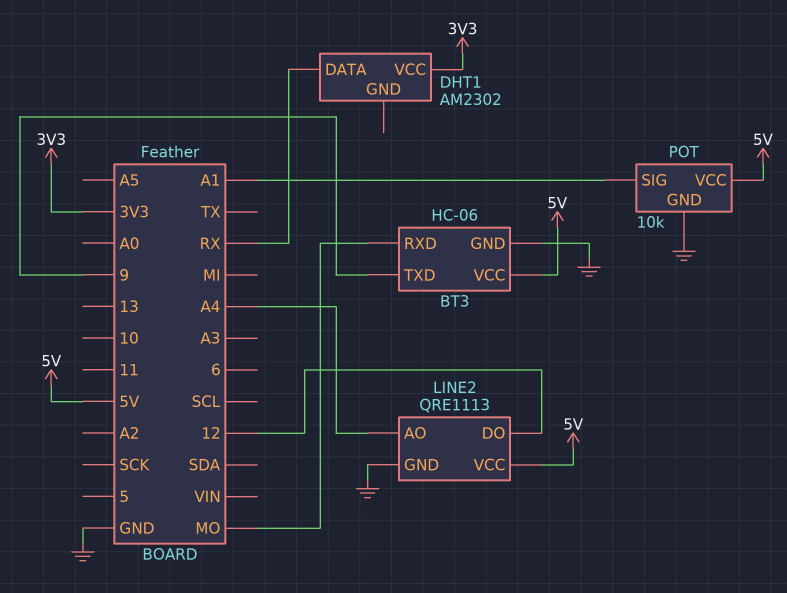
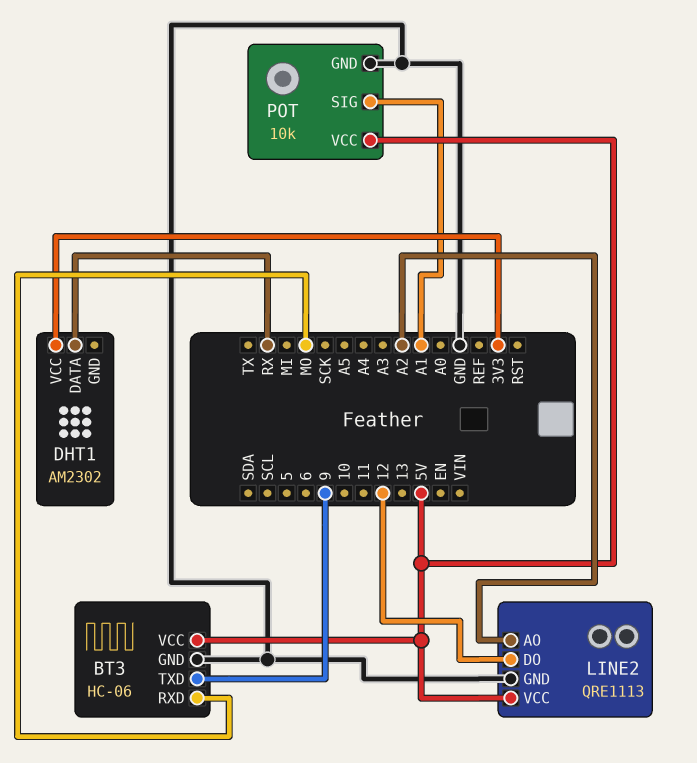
LINE2 pin AO: A4 -> A2

